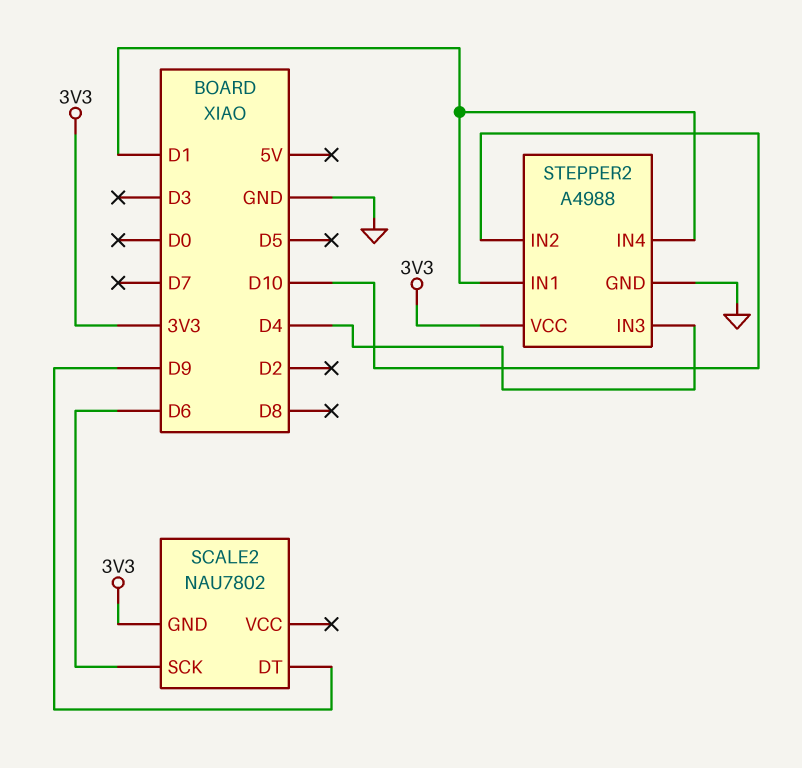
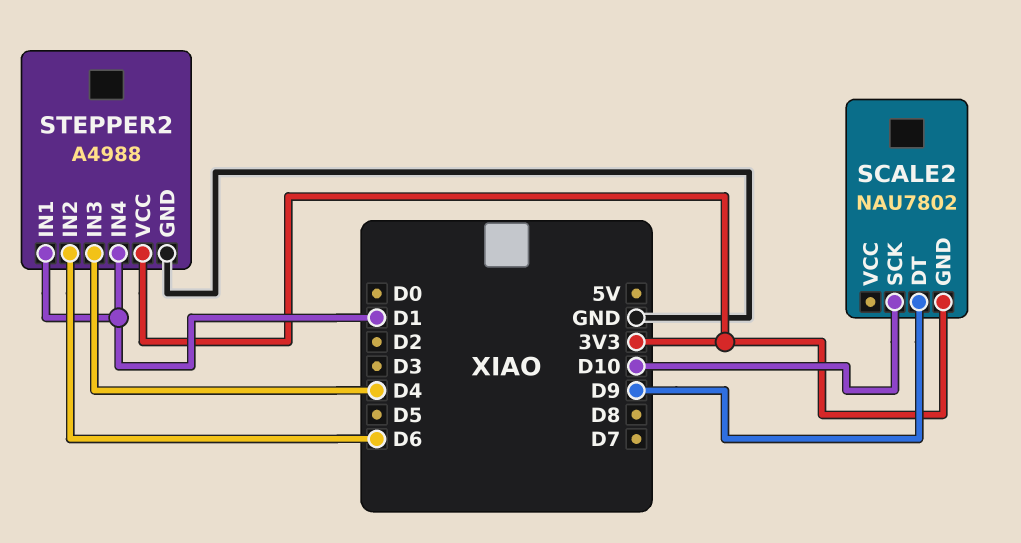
SCALE2 pin SCK: D6 -> D10
STEPPER2 pin IN2: D10 -> D6

